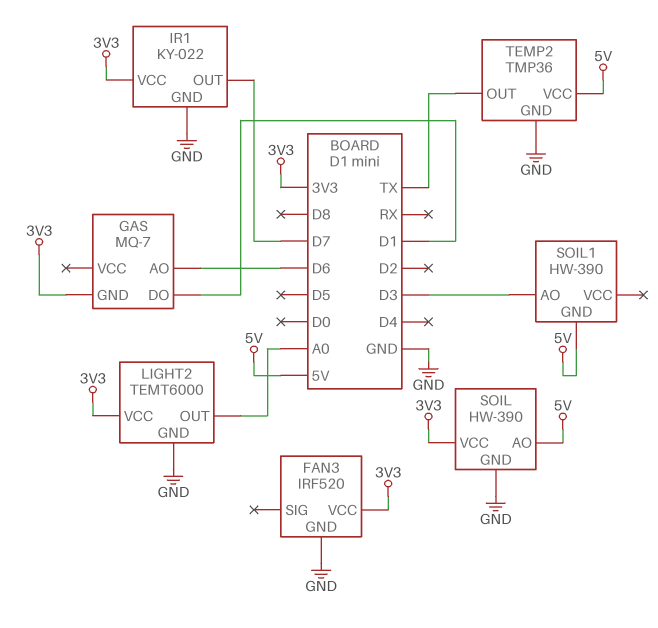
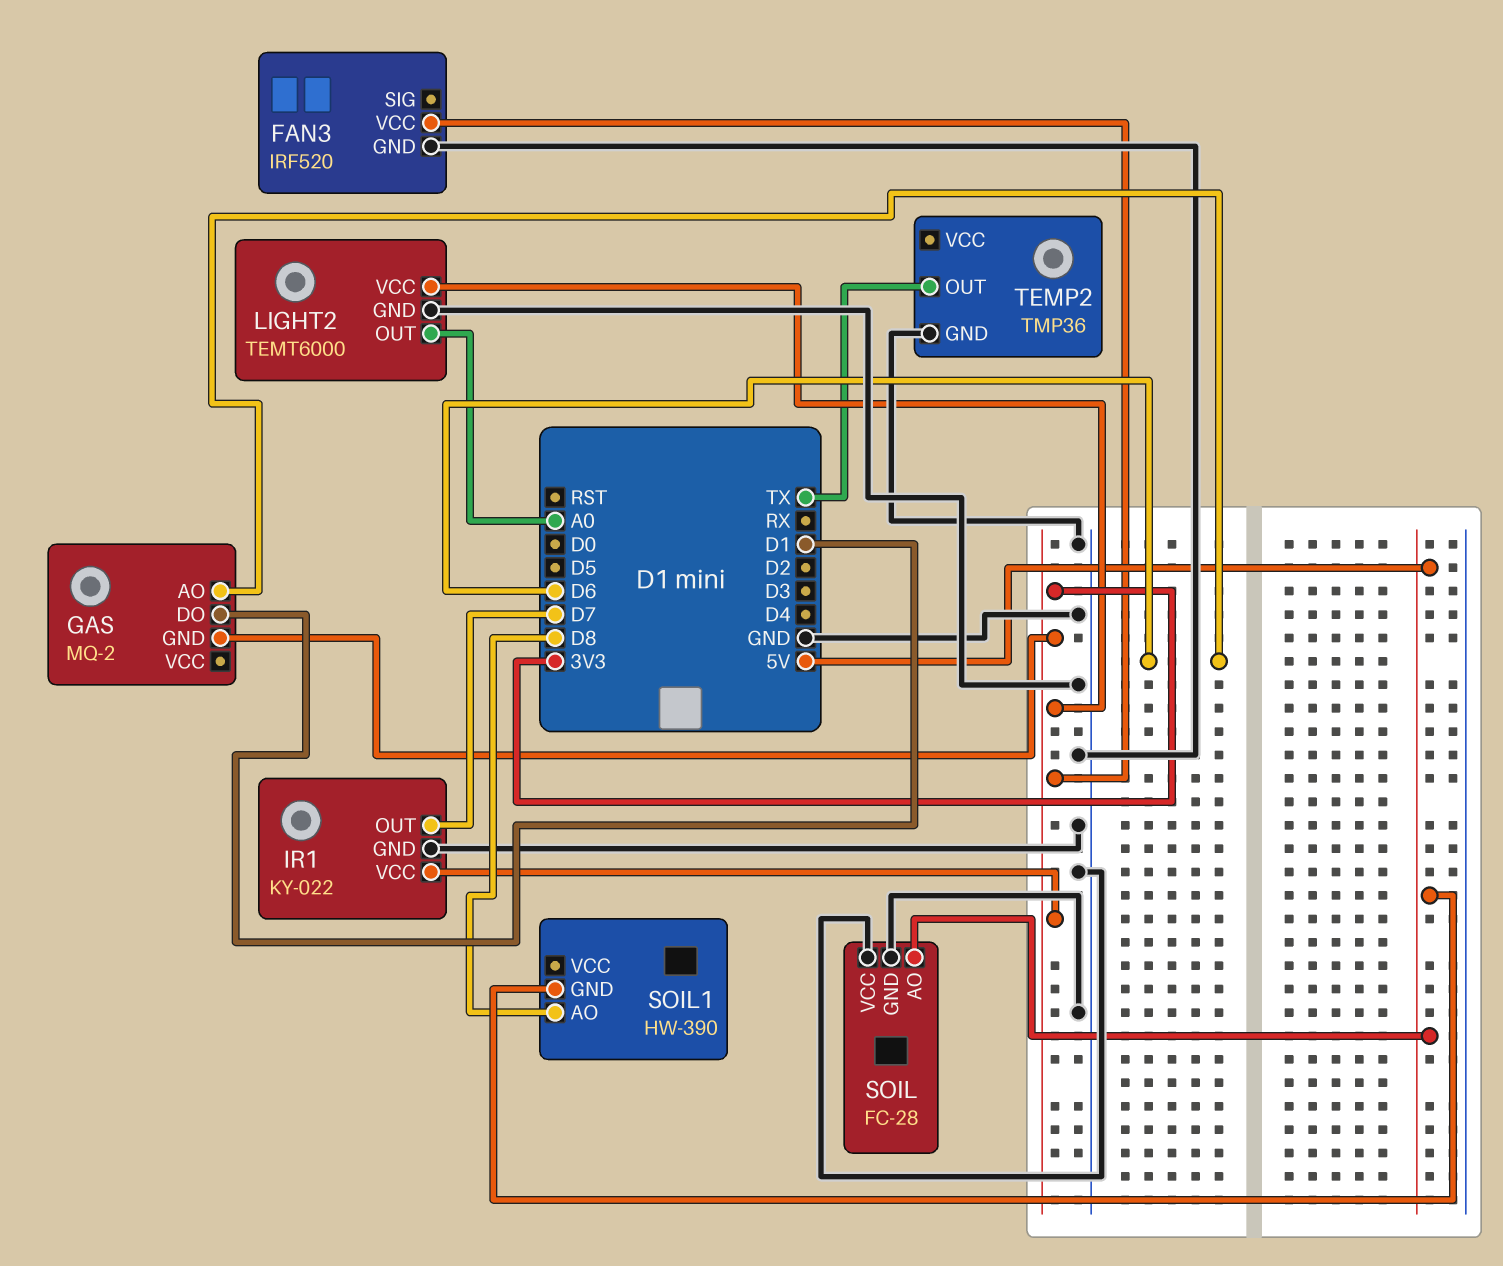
GAS: MQ-7 -> MQ-2
SOIL: HW-390 -> FC-28
SOIL pin VCC: 3V3 -> GND
SOIL1 pin AO: D3 -> D8
TEMP2 pin VCC: 5V -> none

